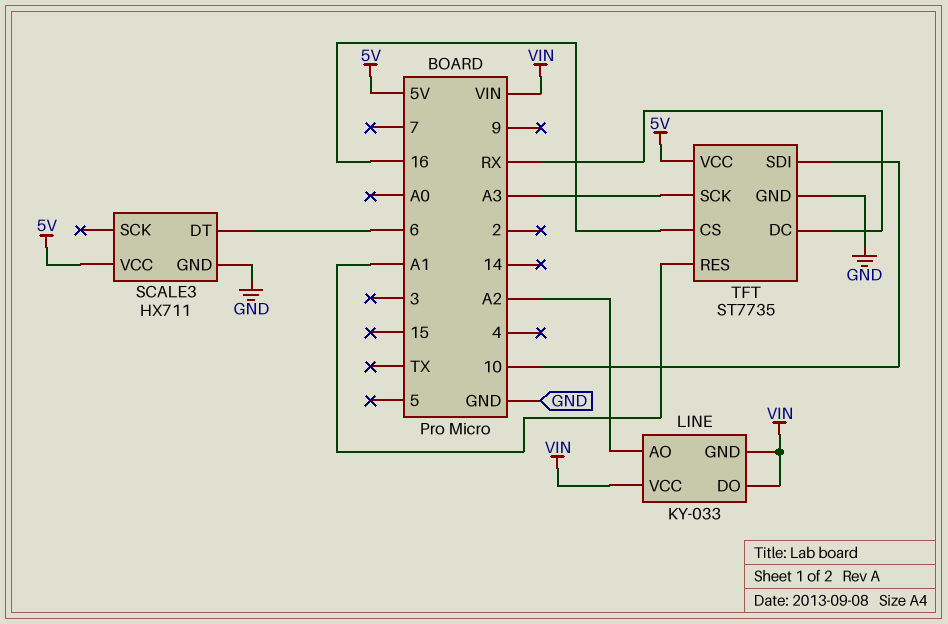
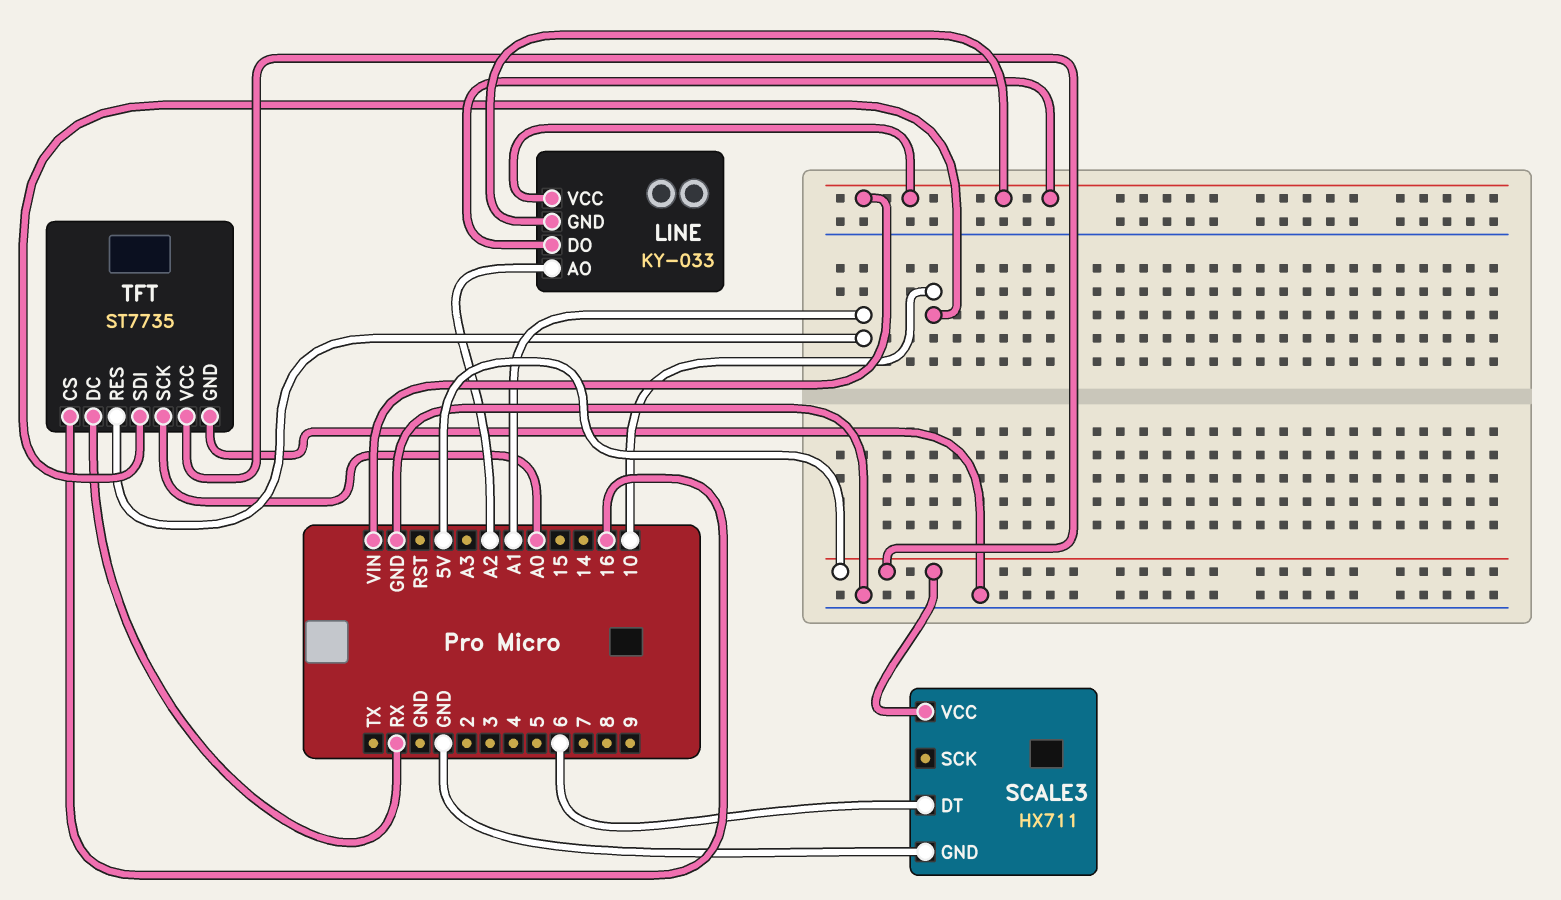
TFT pin SCK: A3 -> A0

